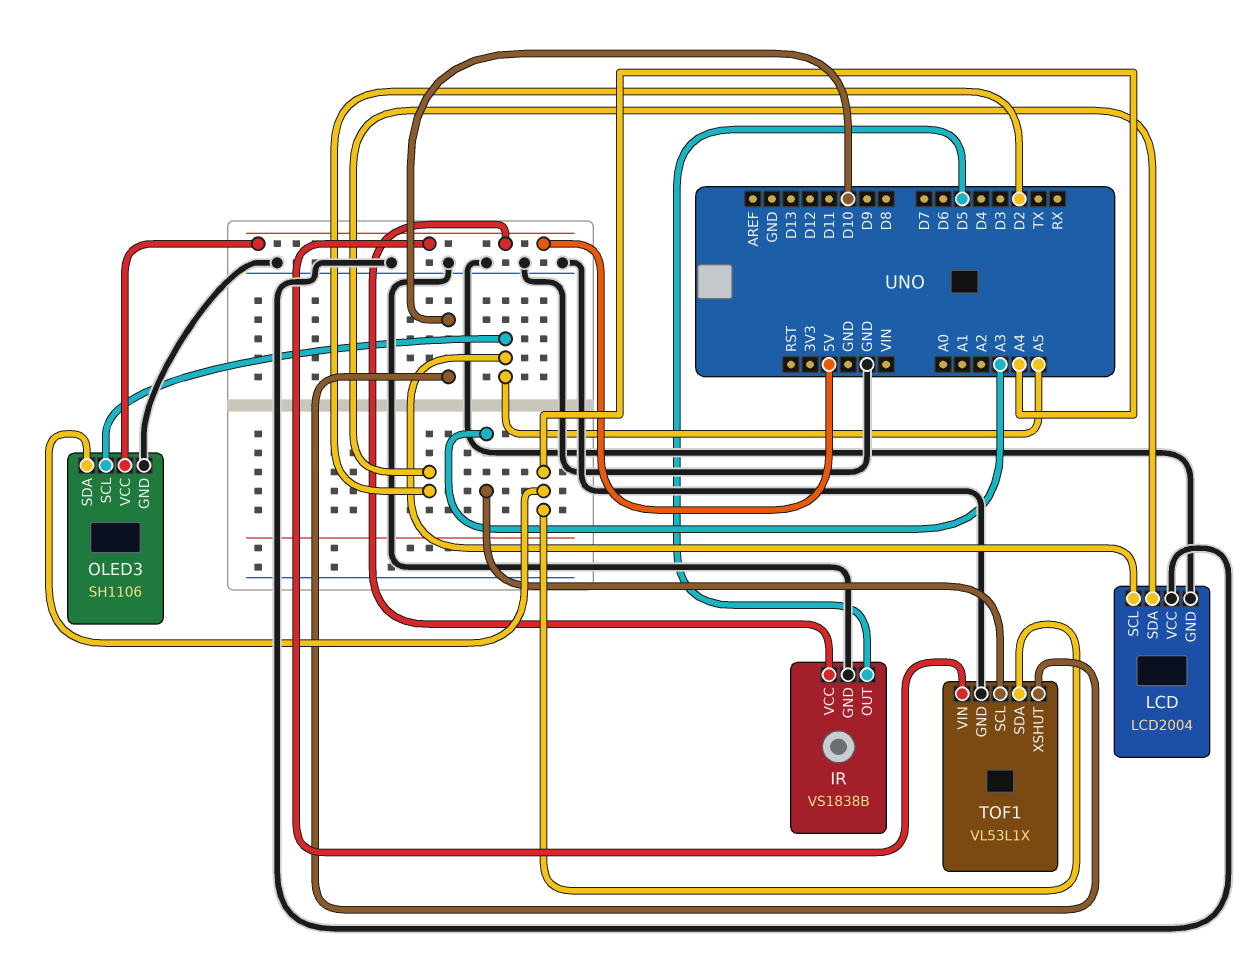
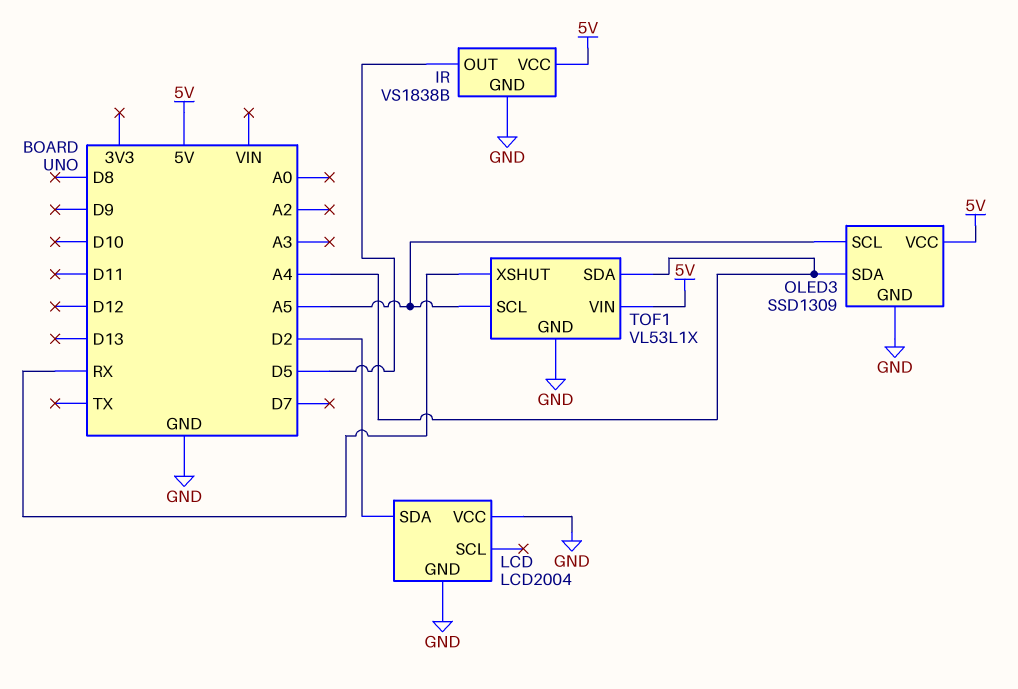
LCD pin SCL: A5 -> none
OLED3: SH1106 -> SSD1309
TOF1 pin SCL: A3 -> A5
TOF1 pin XSHUT: D10 -> RX

